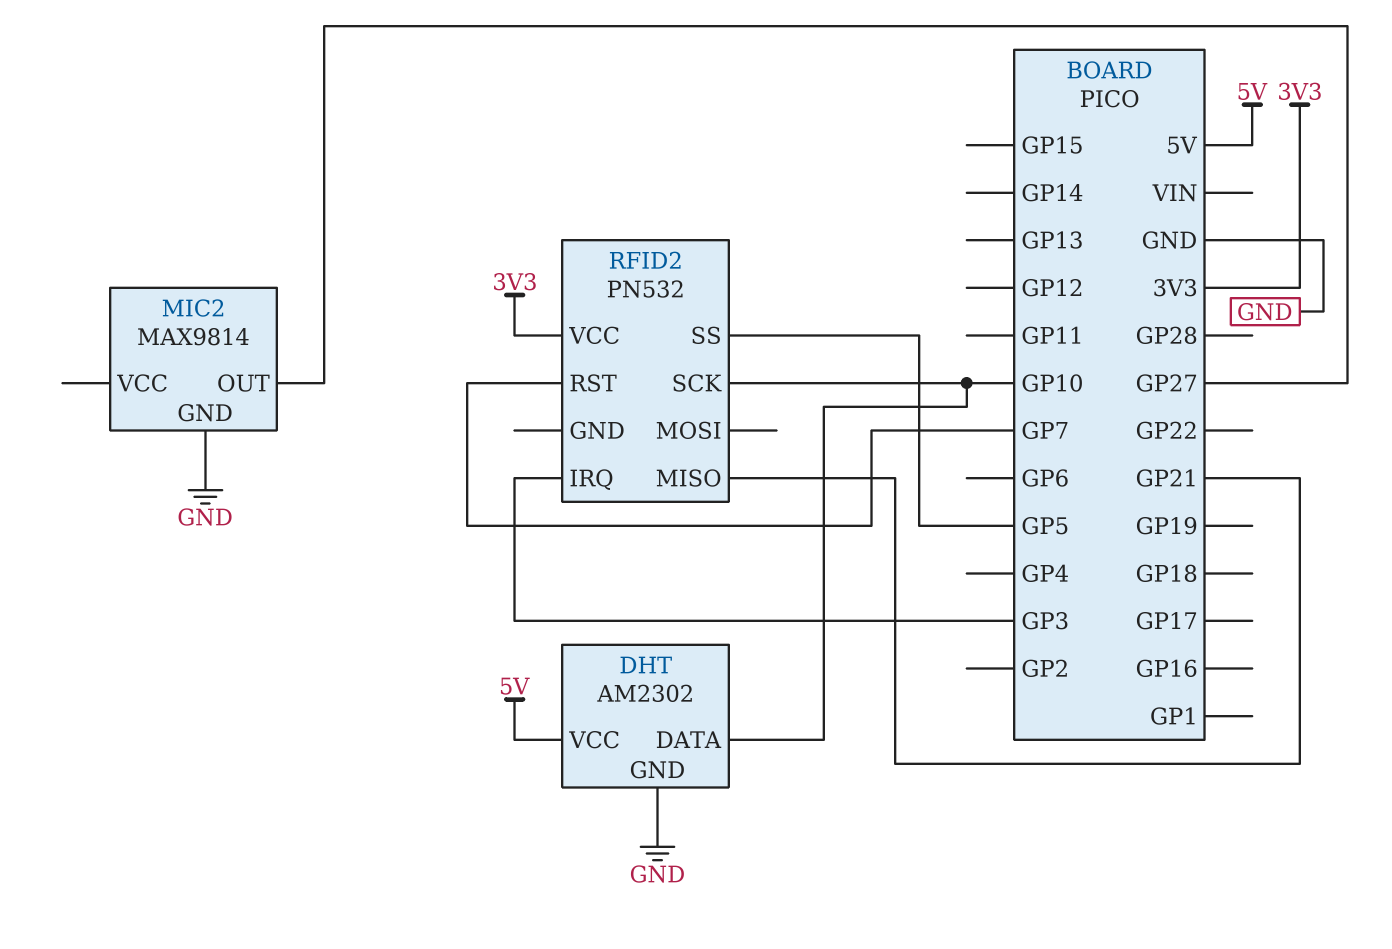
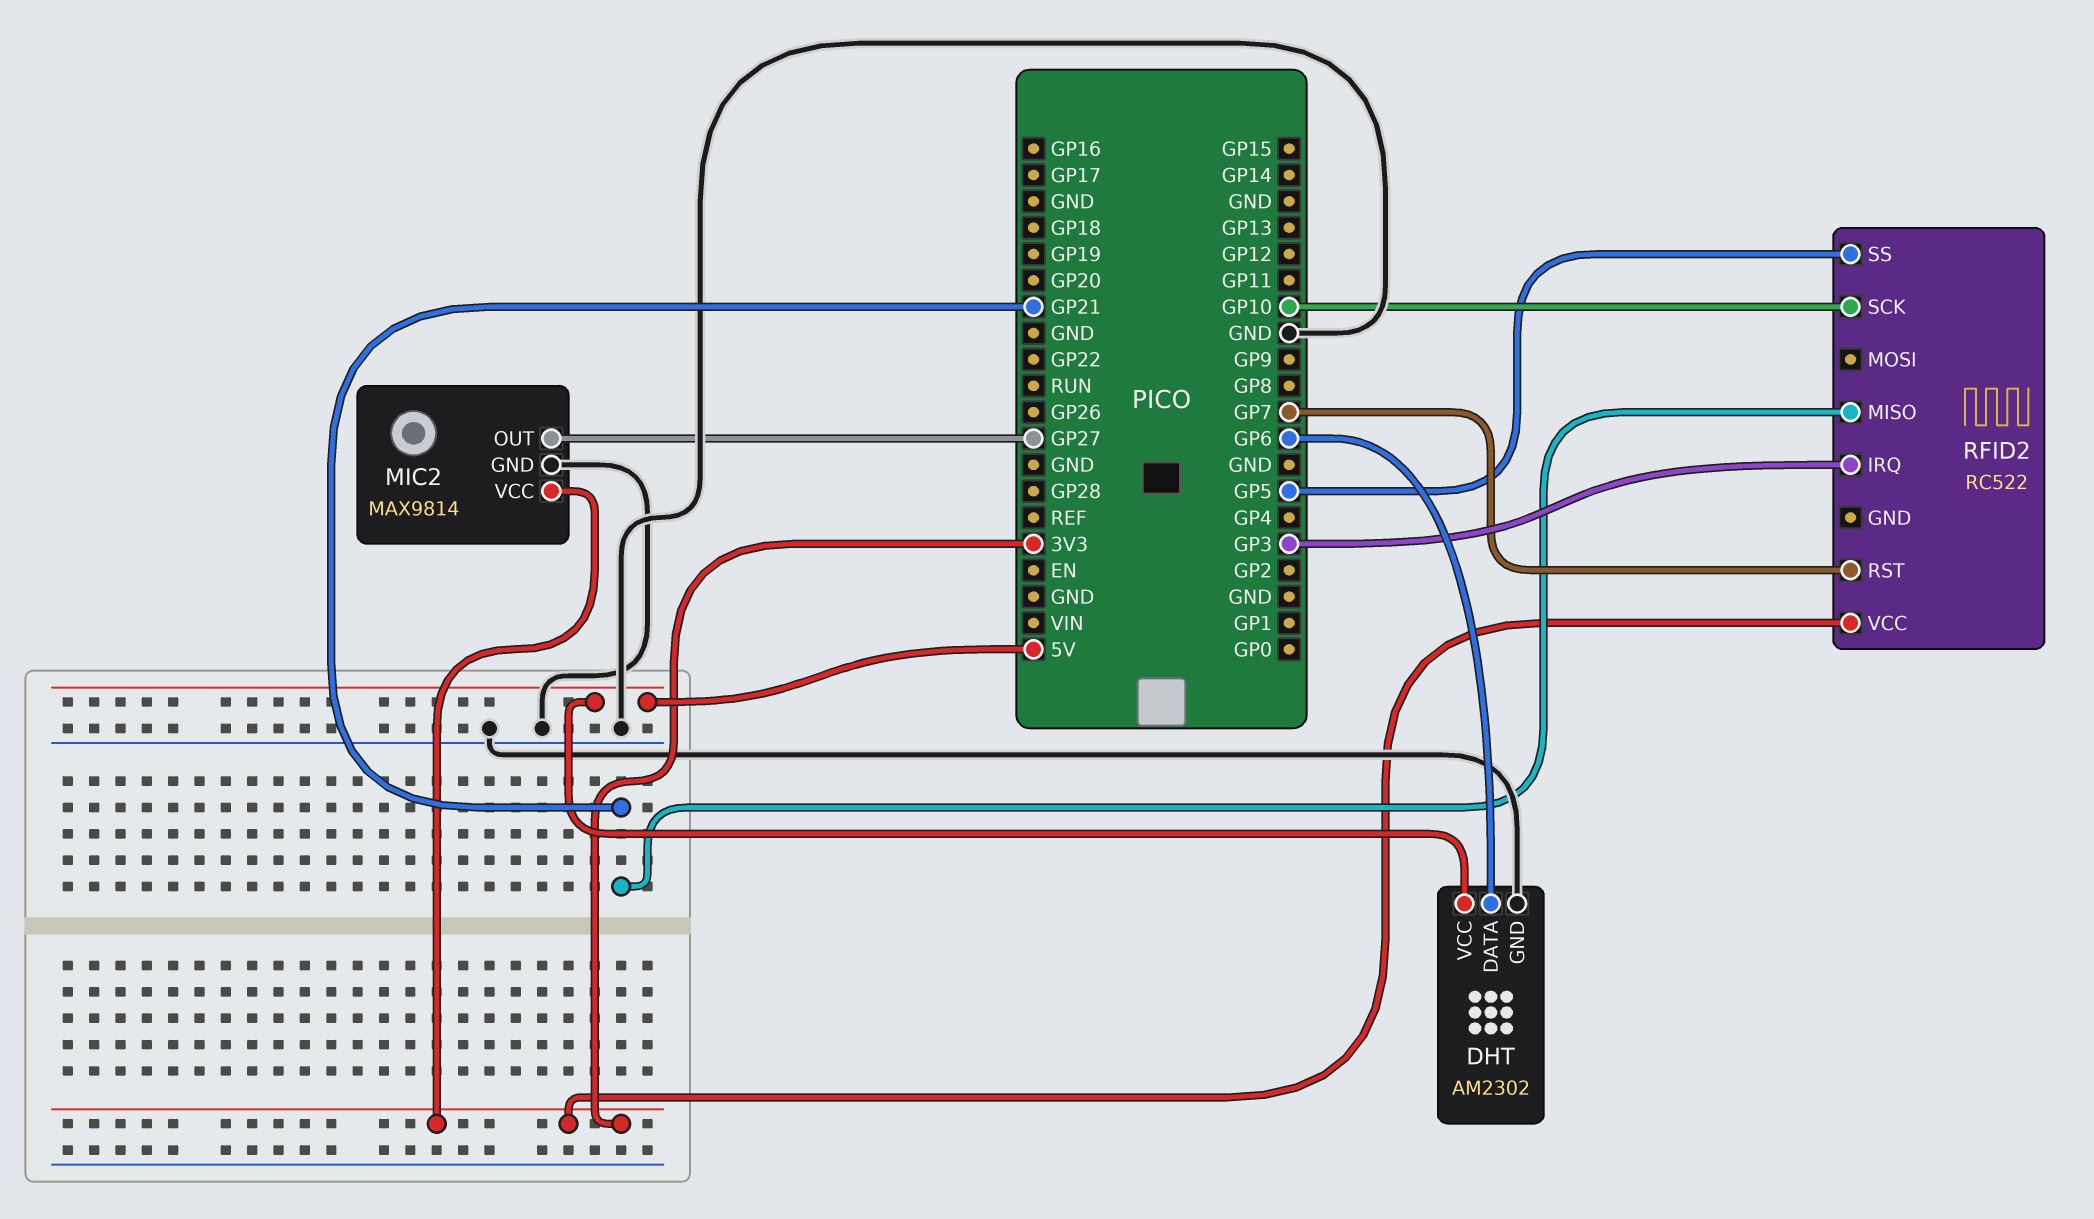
DHT pin DATA: GP10 -> GP6
MIC2 pin VCC: none -> 3V3
RFID2: PN532 -> RC522

